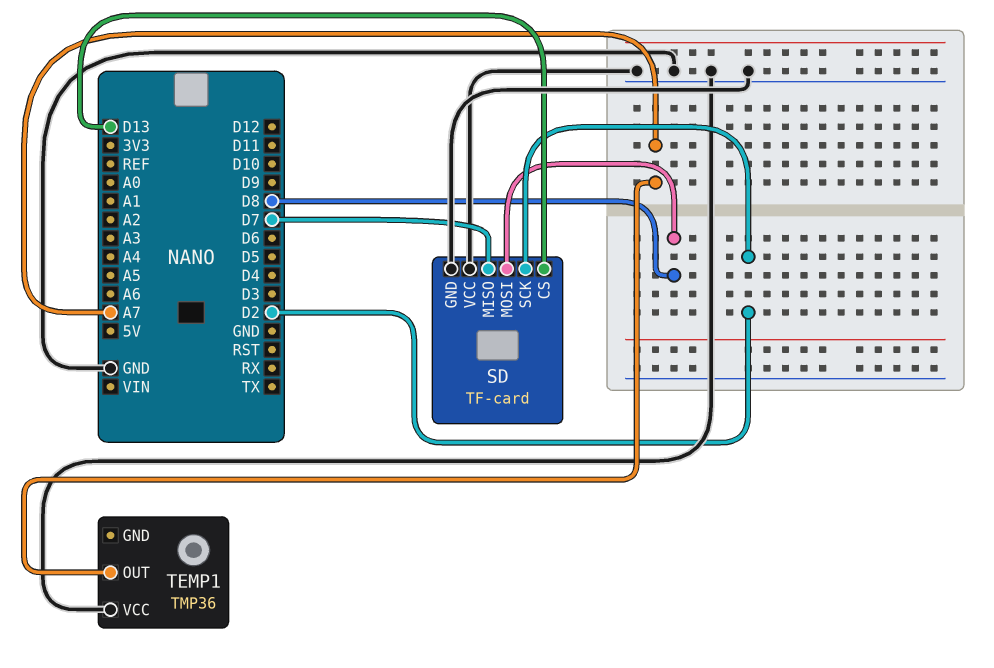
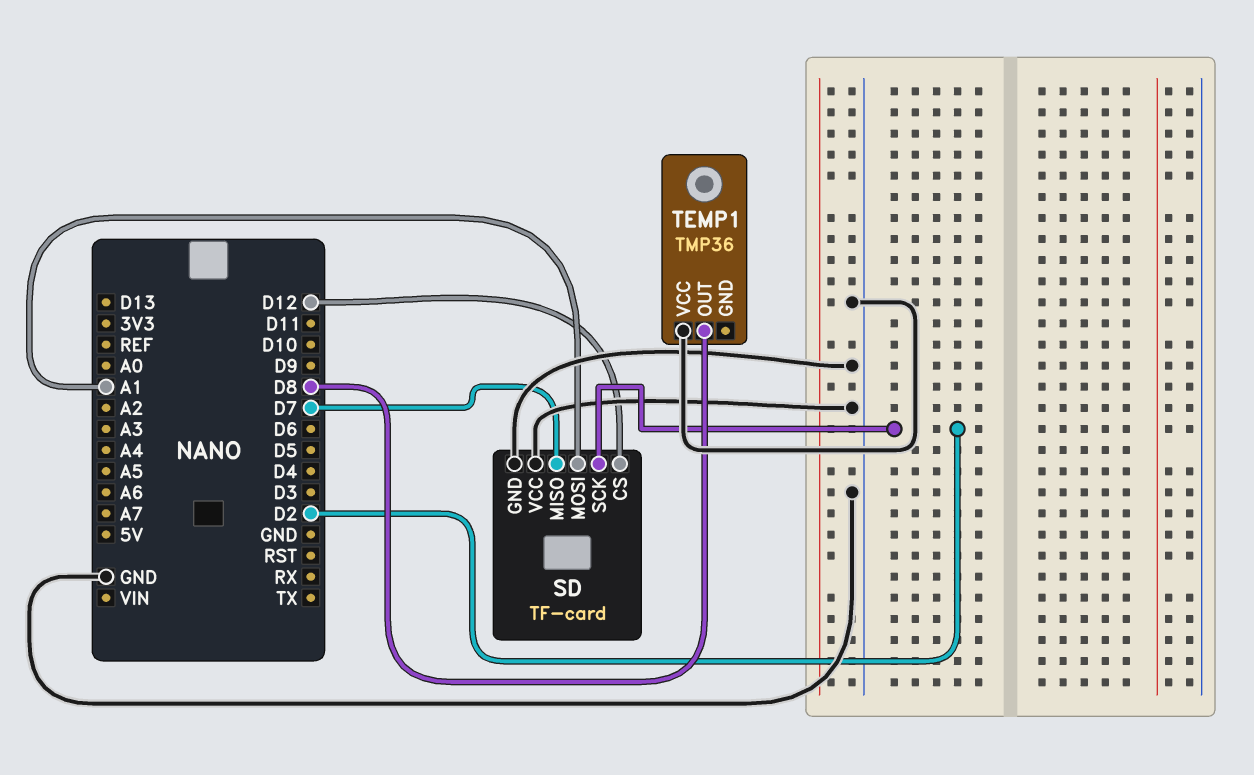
SD pin CS: D13 -> D12
SD pin MOSI: D8 -> A1
TEMP1 pin OUT: A7 -> D8

